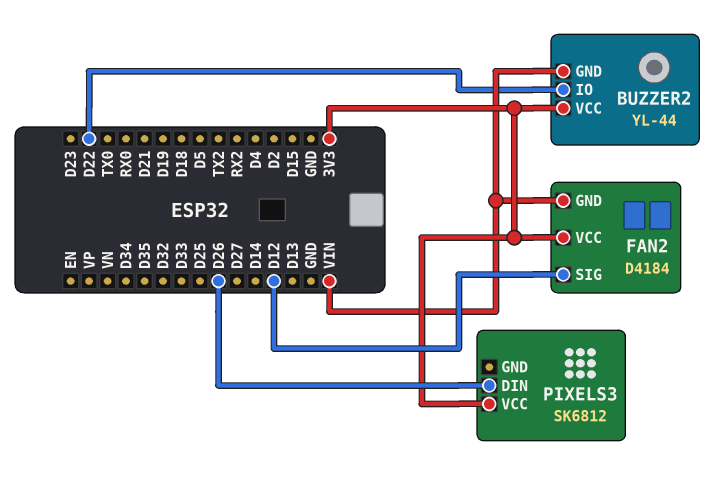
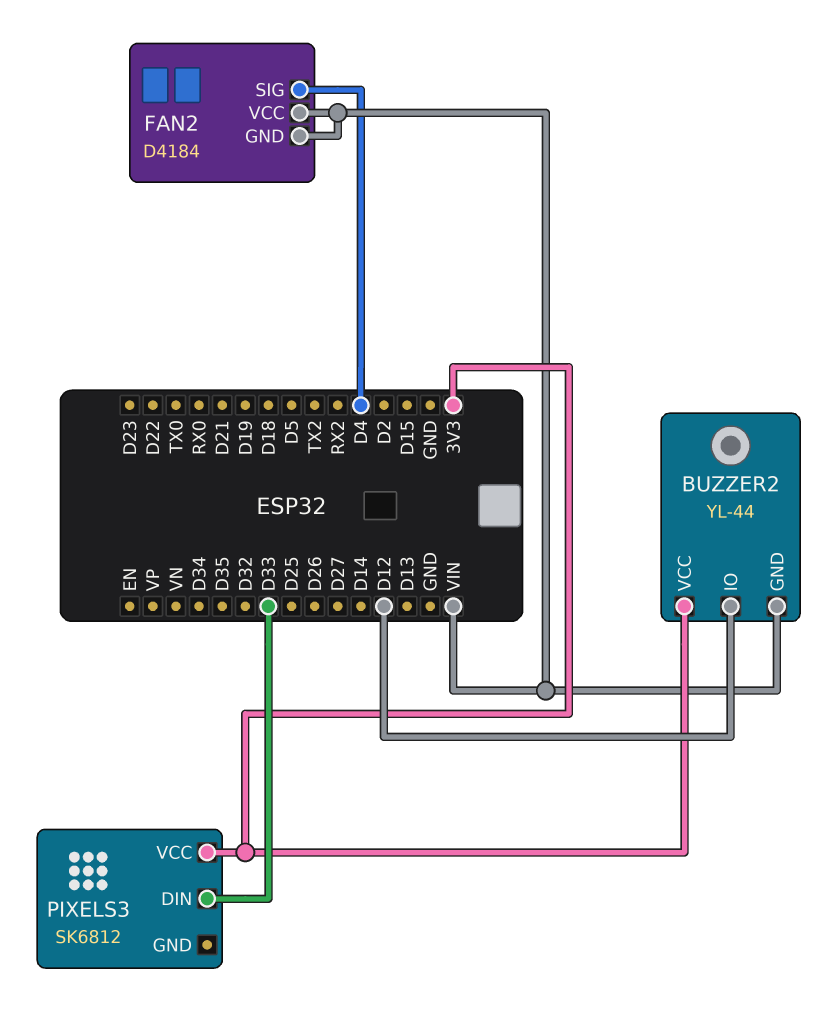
BUZZER2 pin IO: D22 -> D12
FAN2 pin SIG: D12 -> D4
FAN2 pin VCC: 3V3 -> VIN
PIXELS3 pin DIN: D26 -> D33

